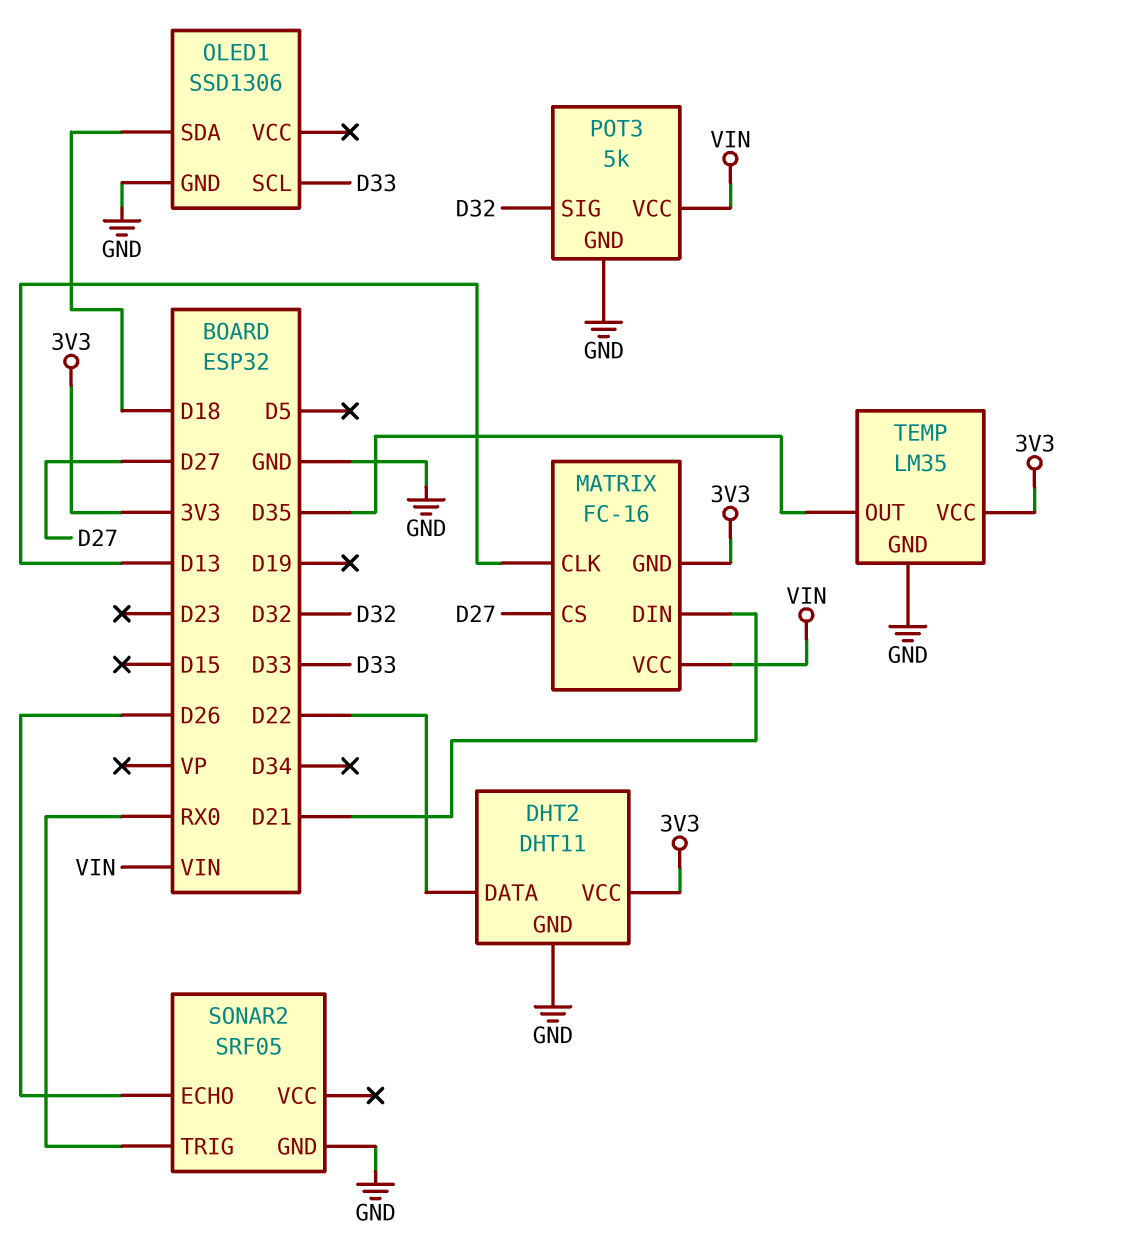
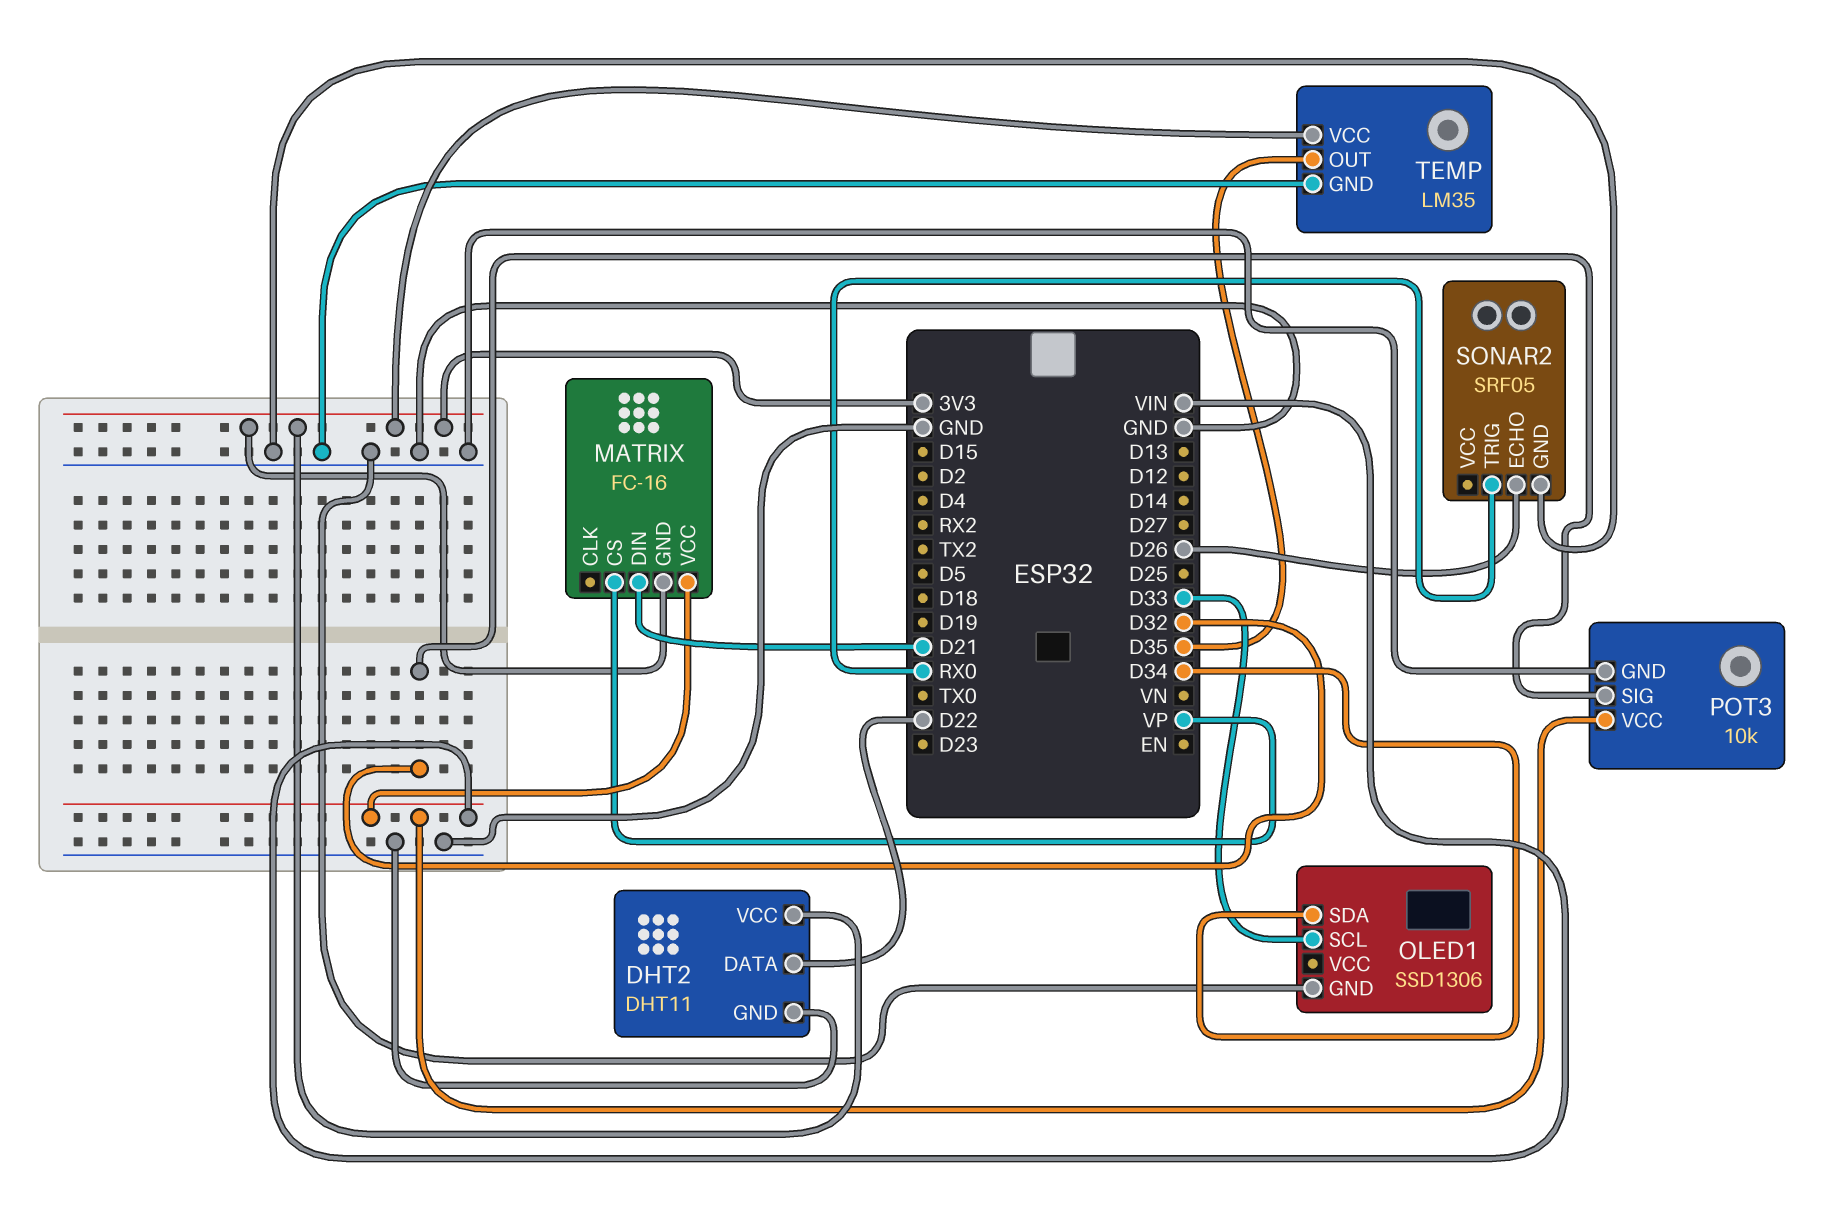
MATRIX pin CLK: D13 -> none
MATRIX pin CS: D27 -> VP
OLED1 pin SDA: D18 -> D34
POT3: 5k -> 10k

